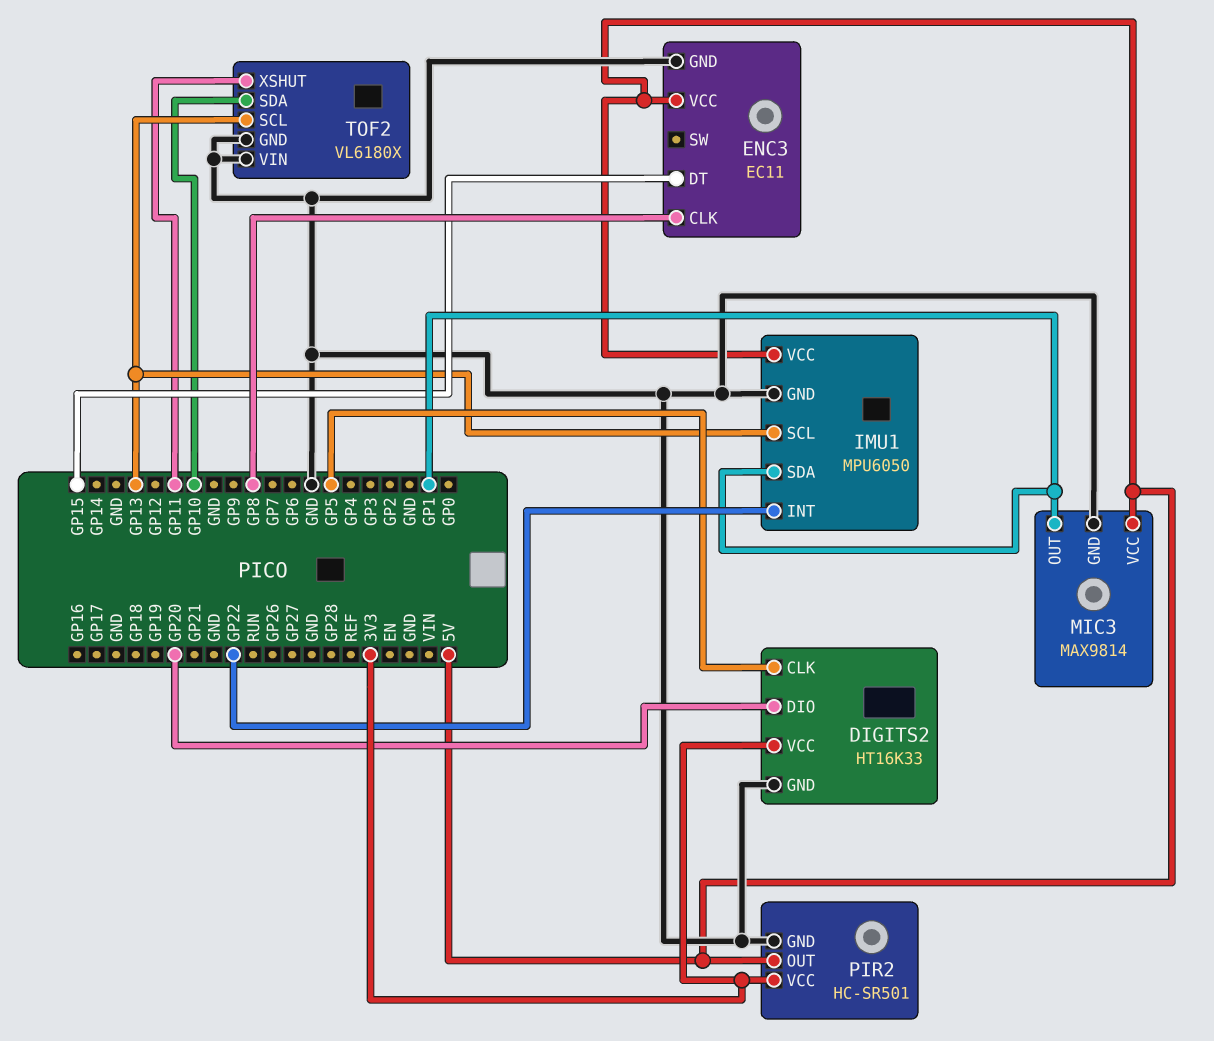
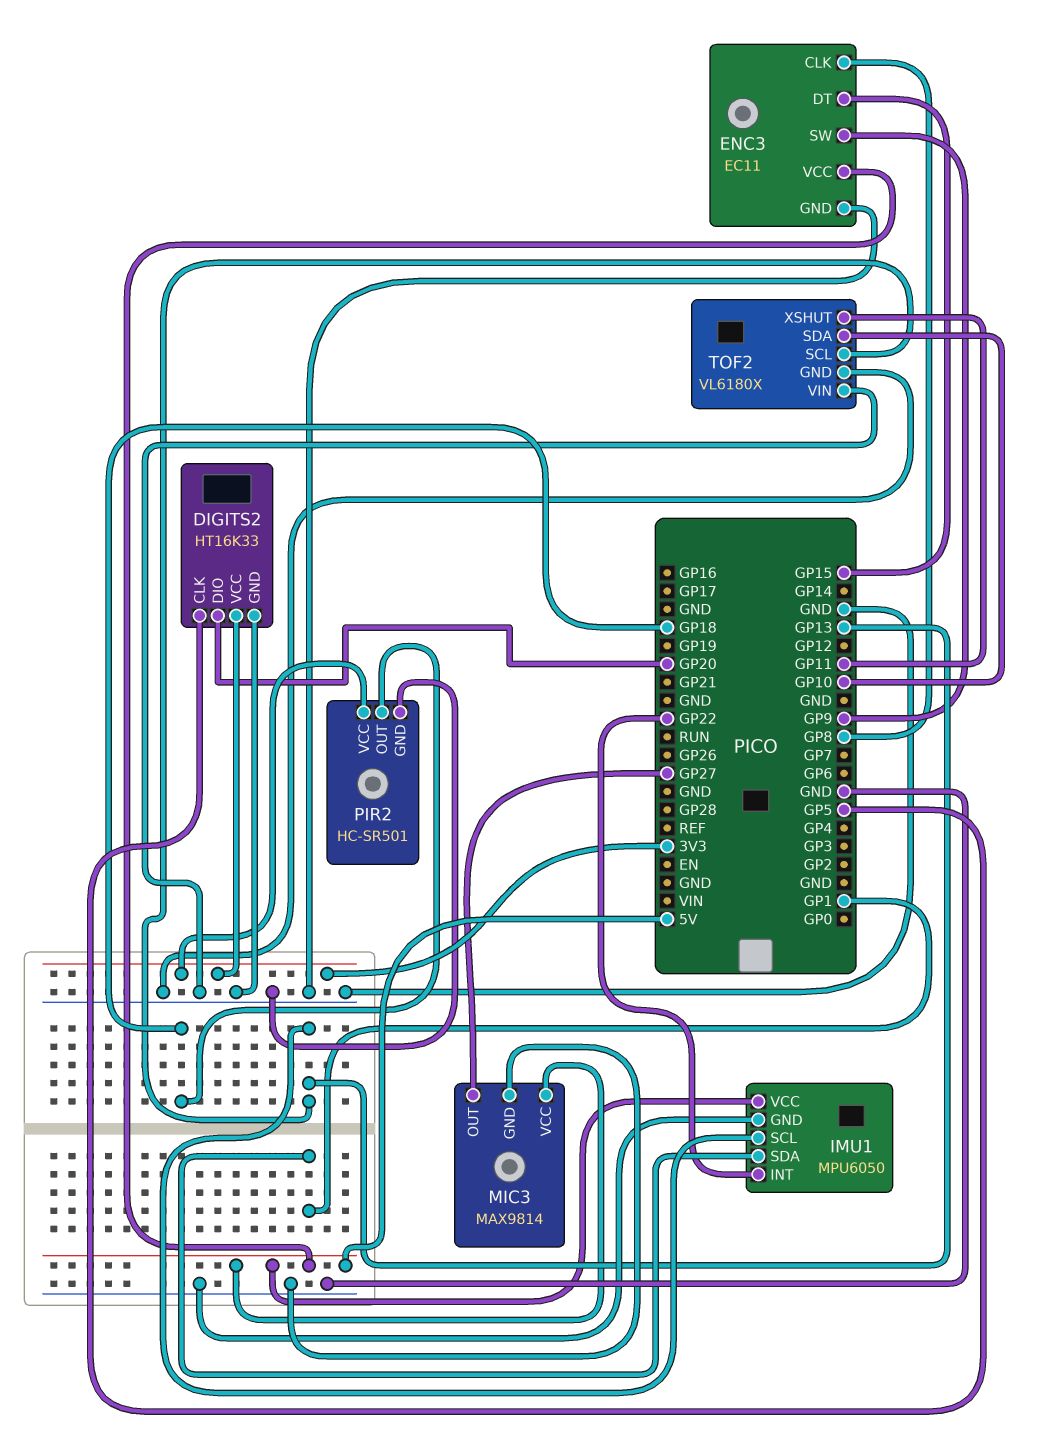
ENC3 pin SW: none -> GP9
MIC3 pin OUT: GP1 -> GP27
PIR2 pin OUT: 5V -> GP18

